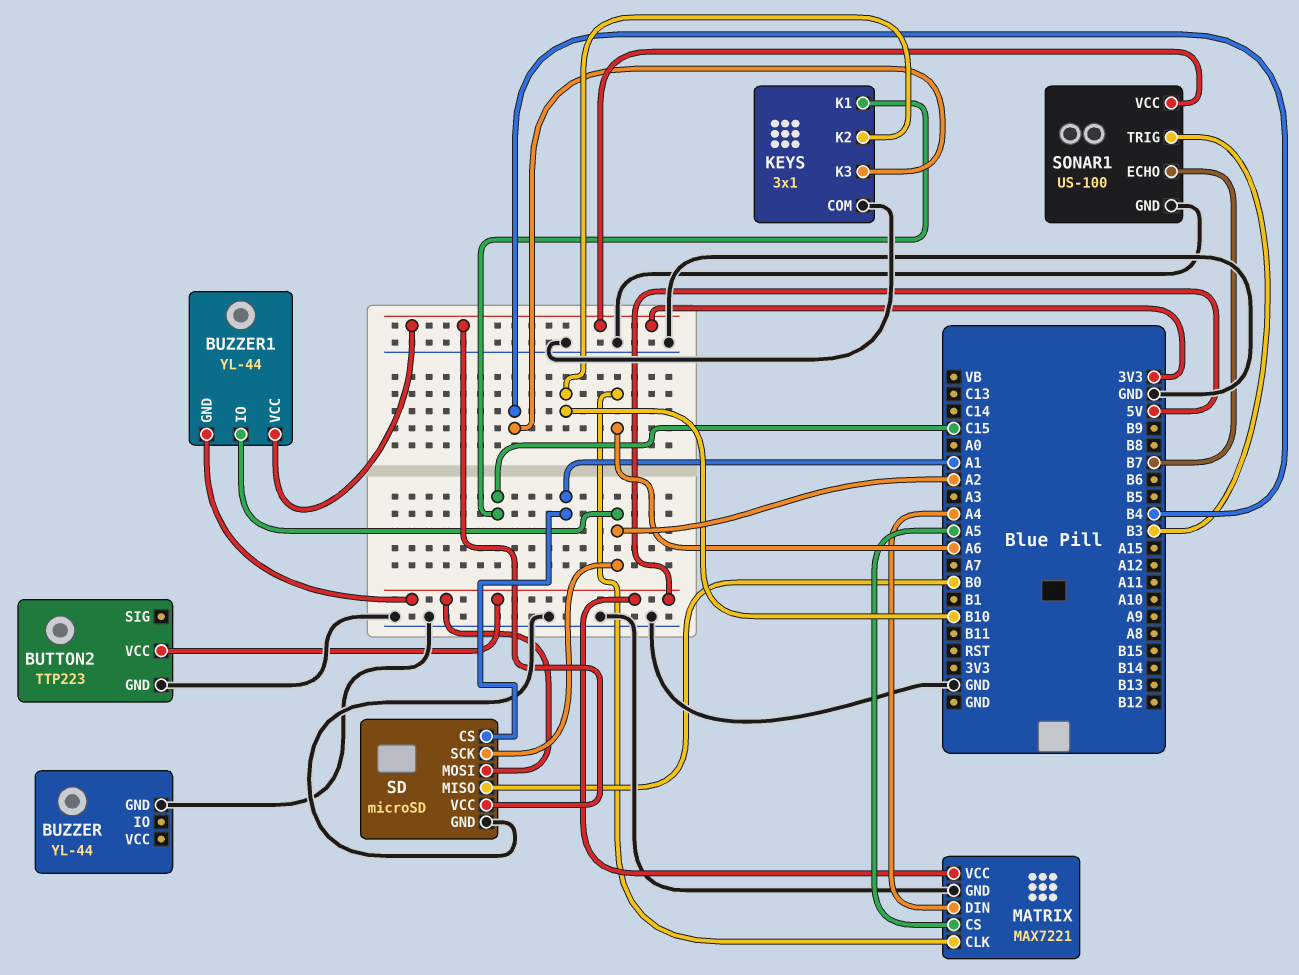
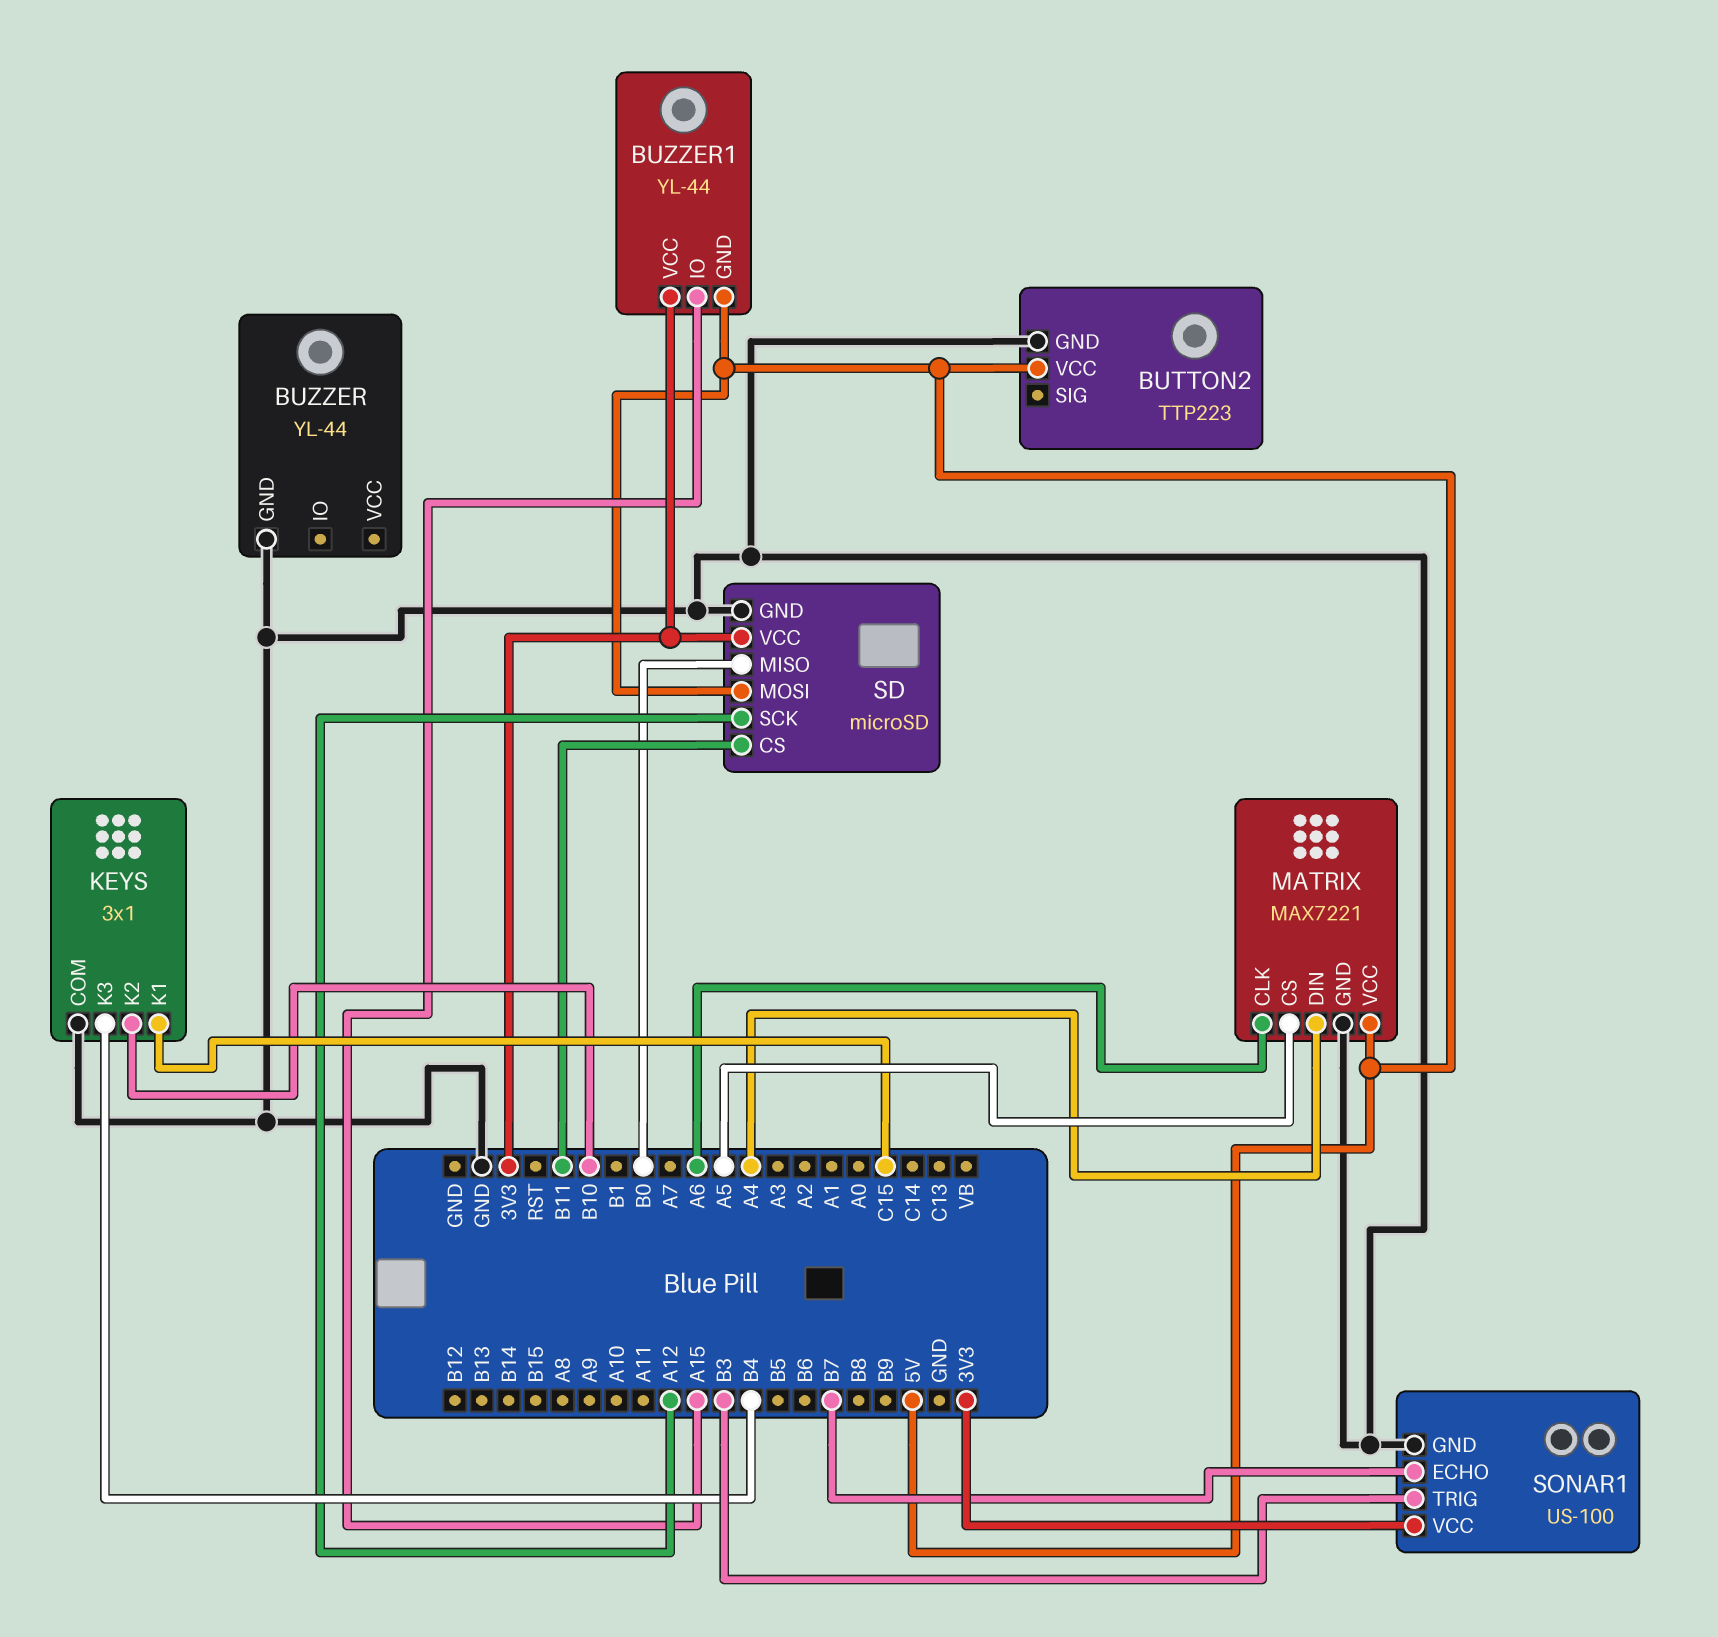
BUZZER1 pin IO: A2 -> A15
SD pin CS: A1 -> B11
SD pin SCK: A2 -> A12

